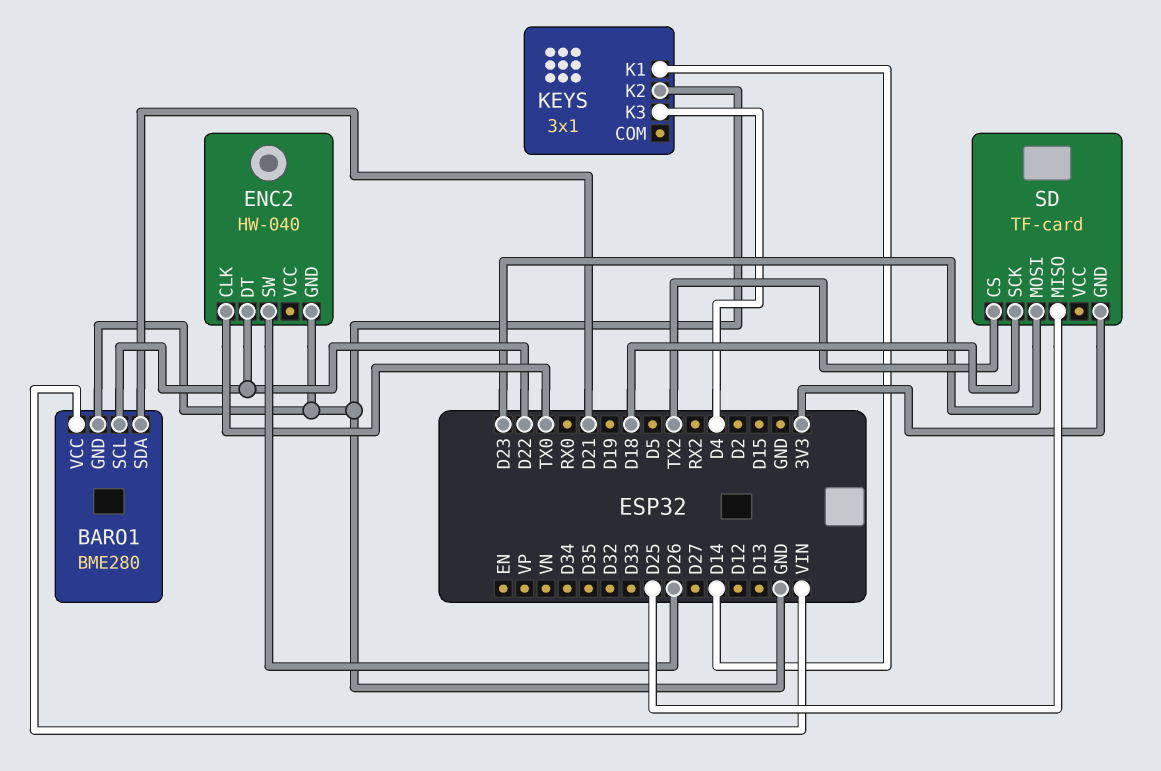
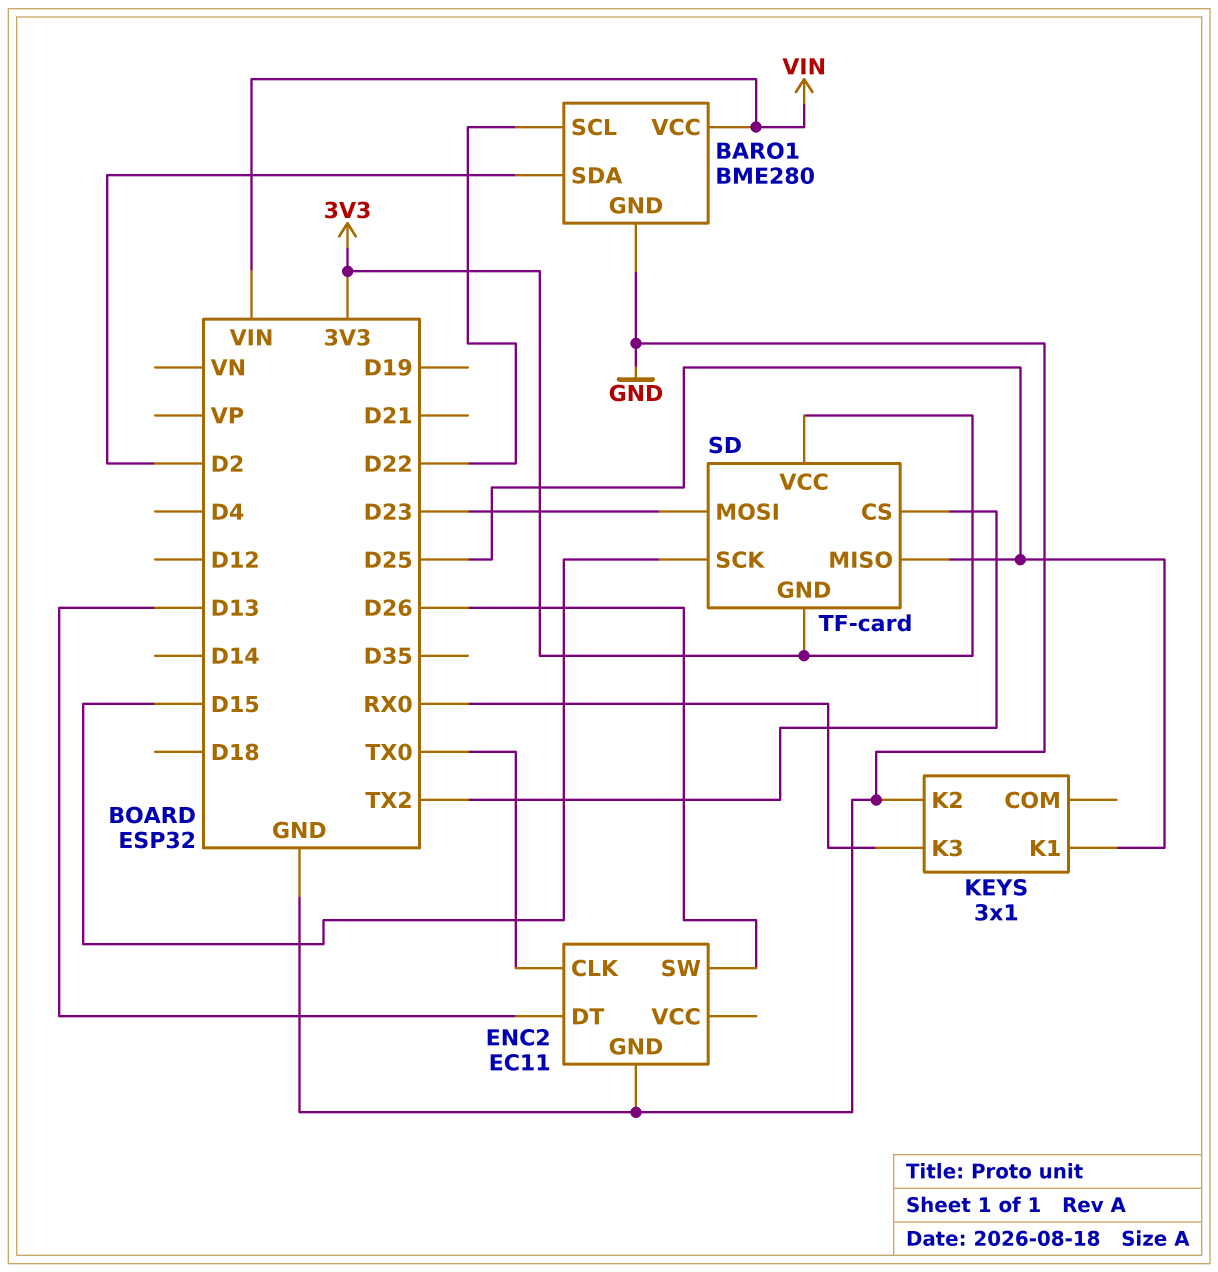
BARO1 pin SDA: D21 -> D2
ENC2: HW-040 -> EC11
ENC2 pin DT: D22 -> D13
KEYS pin K1: D14 -> D25
KEYS pin K3: D4 -> RX0
SD pin SCK: D18 -> D15
SD pin VCC: none -> 3V3

